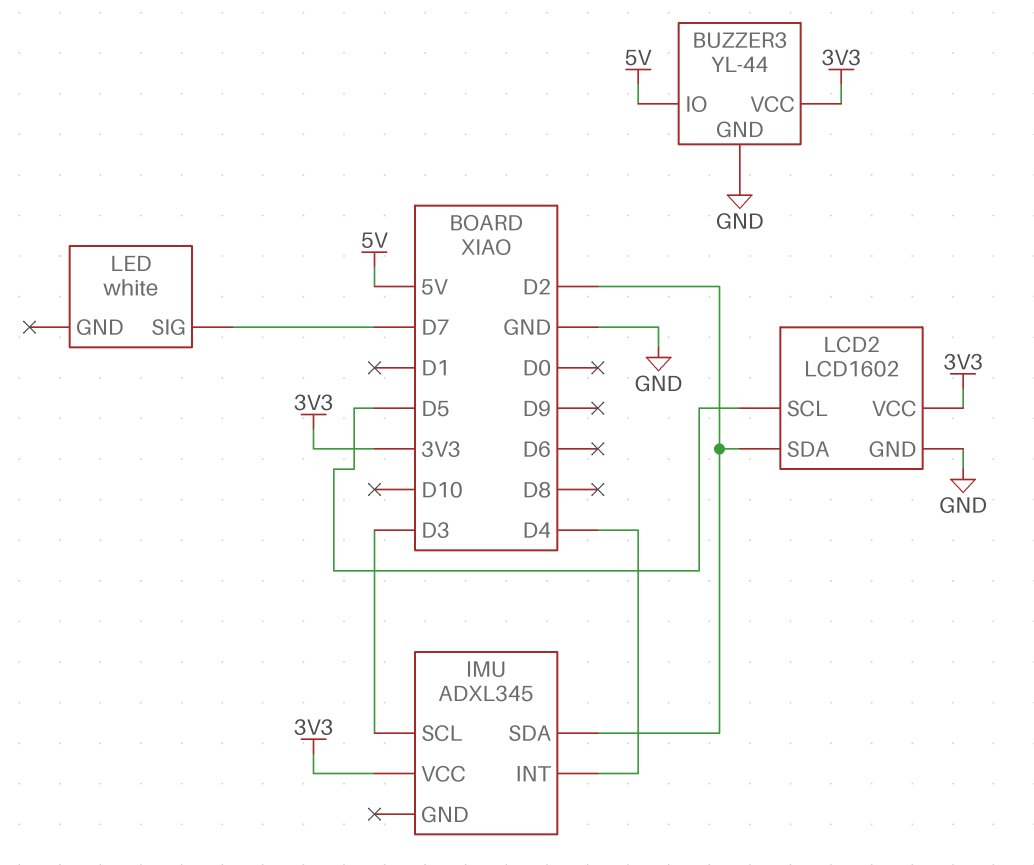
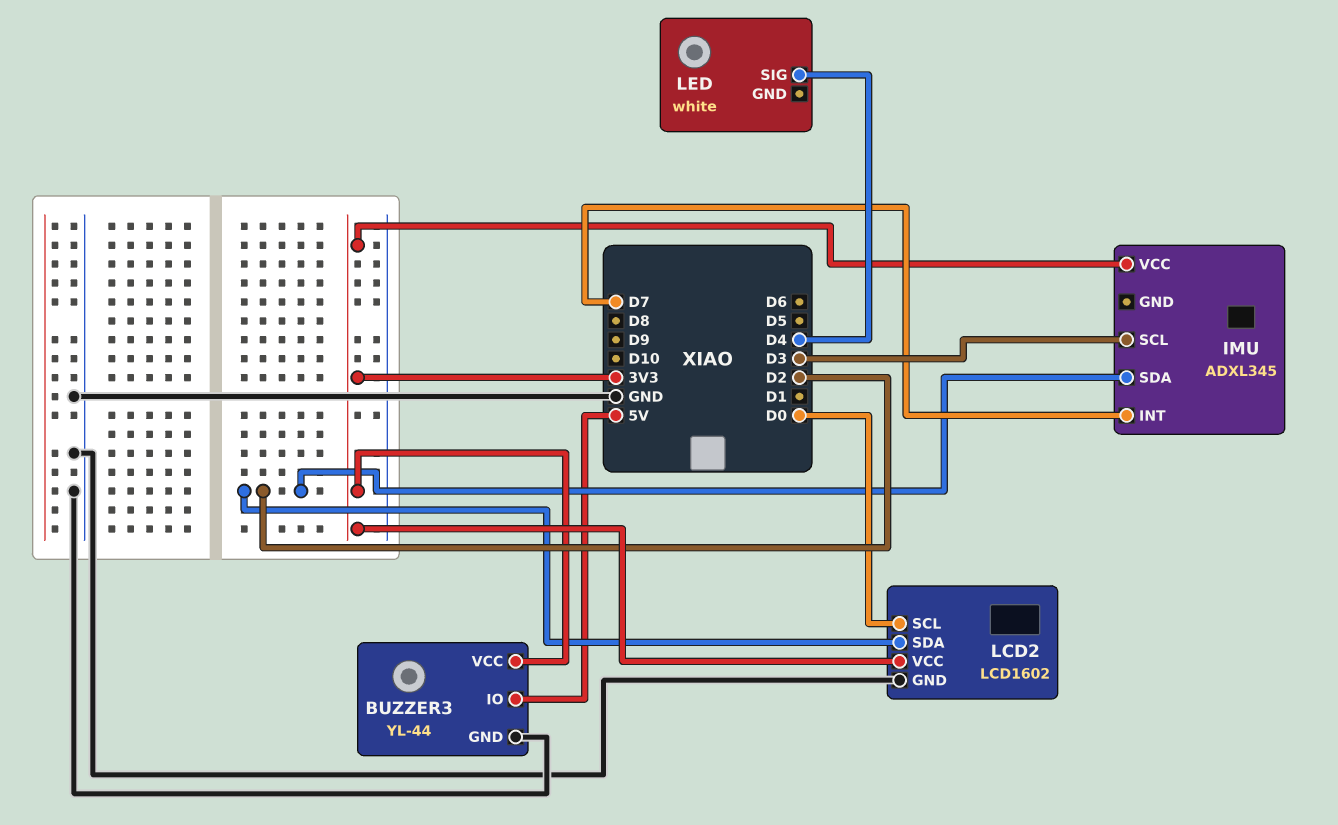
IMU pin INT: D4 -> D7
LCD2 pin SCL: D5 -> D0
LED pin SIG: D7 -> D4

